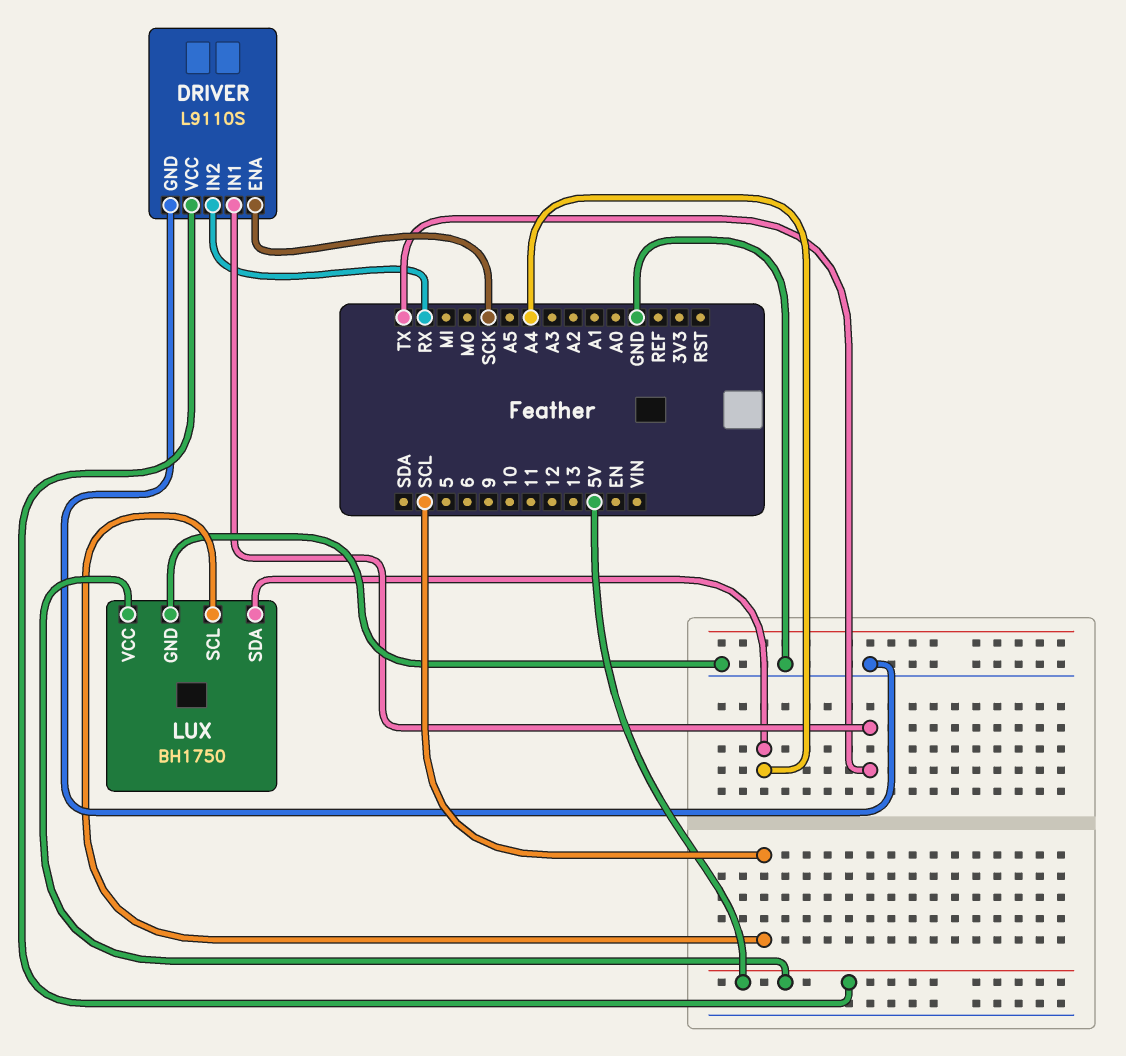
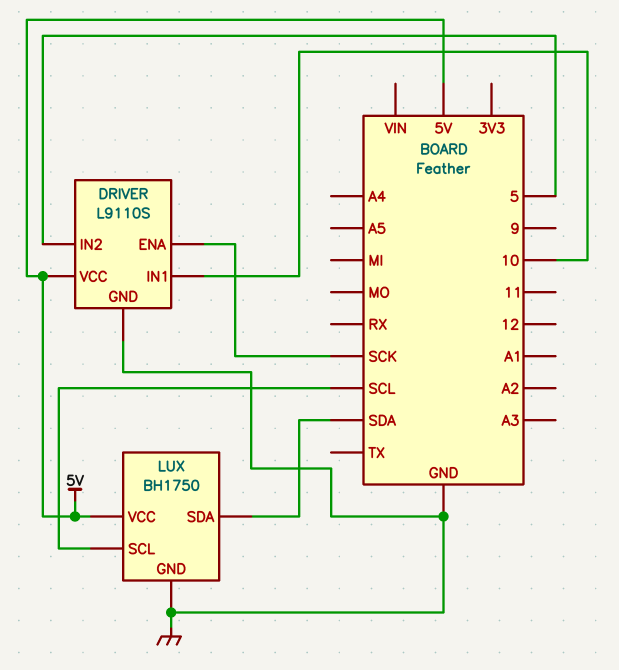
DRIVER pin IN1: TX -> 10
DRIVER pin IN2: RX -> 5
LUX pin SDA: A4 -> SDA

